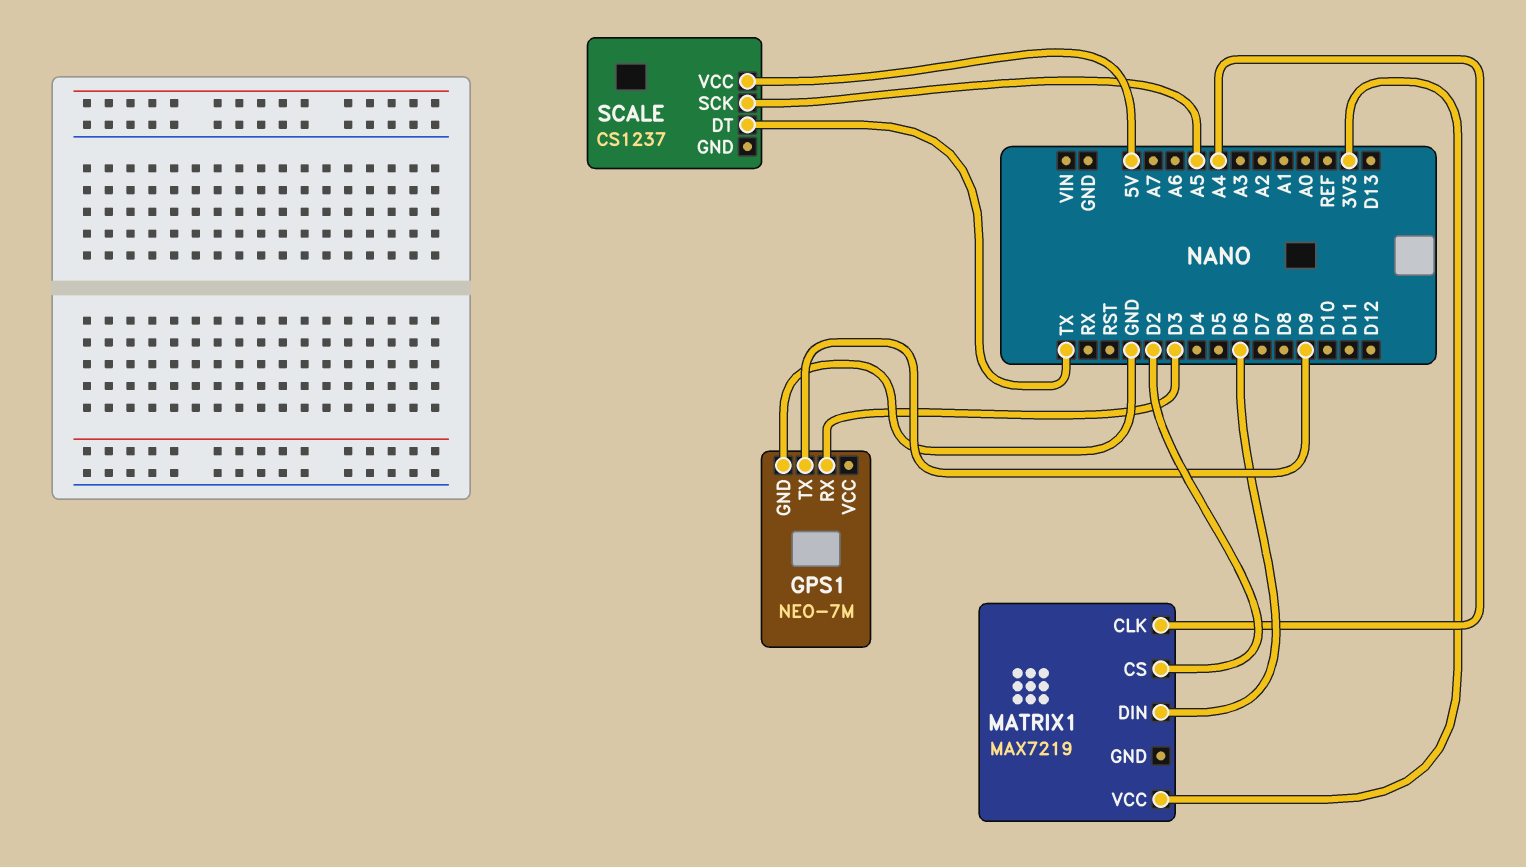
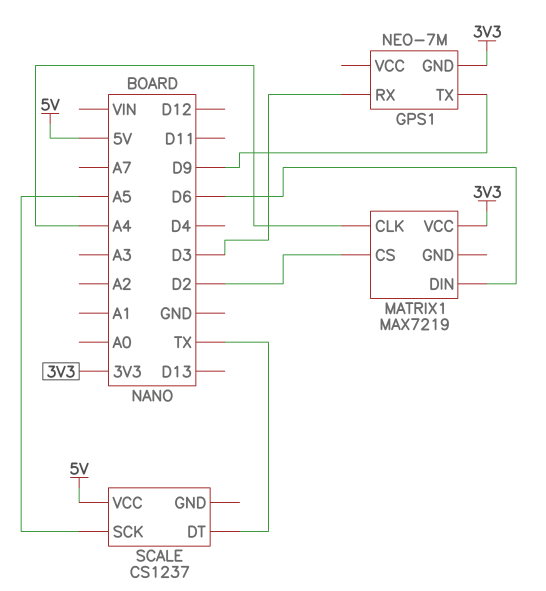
GPS1 pin GND: GND -> 3V3

